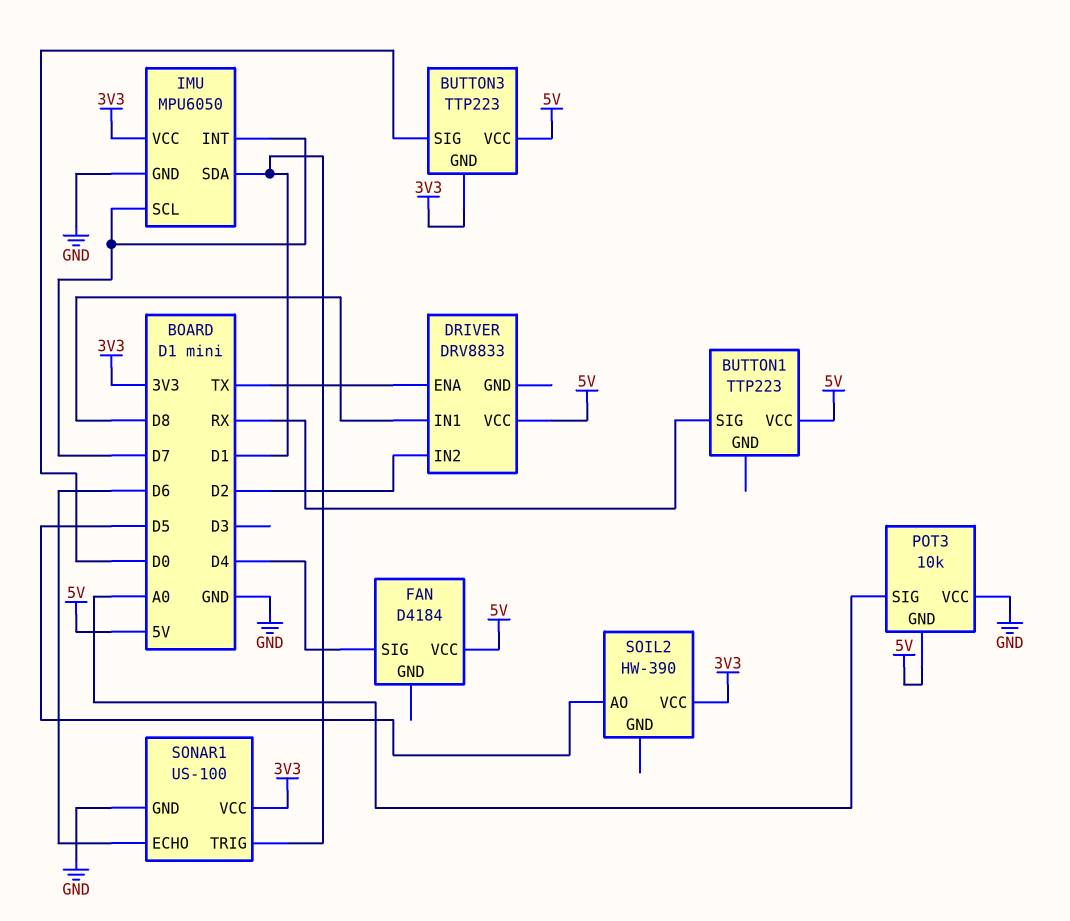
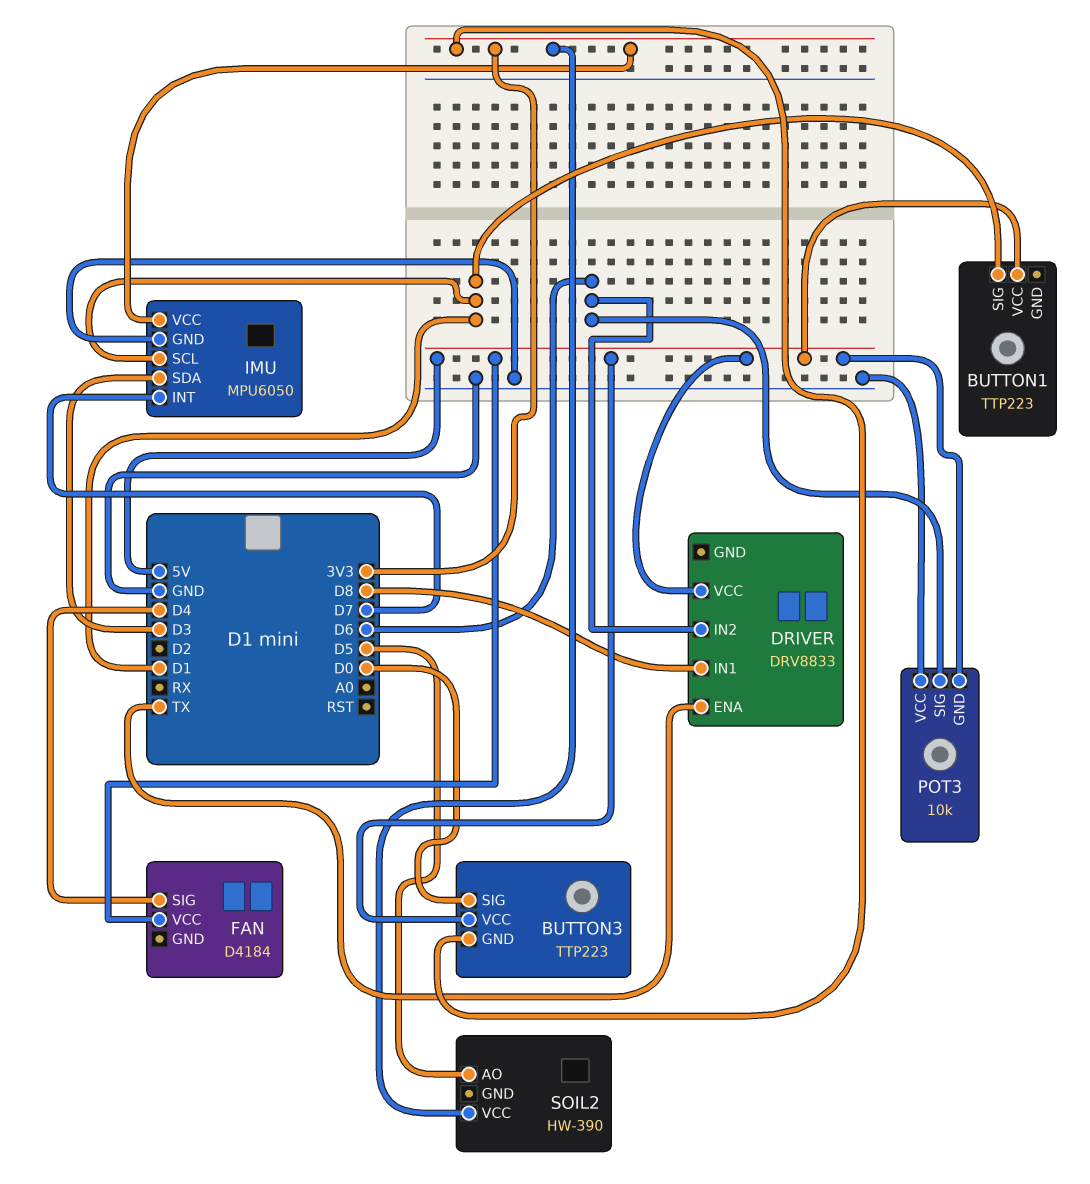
BUTTON1 pin SIG: RX -> D1
DRIVER pin IN2: D2 -> D6
IMU pin SCL: D7 -> D1
IMU pin SDA: D1 -> D3
POT3 pin SIG: A0 -> D6
SONAR1: US-100 -> none
SONAR1 pin ECHO: D6 -> none
SONAR1 pin GND: GND -> none
SONAR1 pin TRIG: D1 -> none
SONAR1 pin VCC: 3V3 -> none

